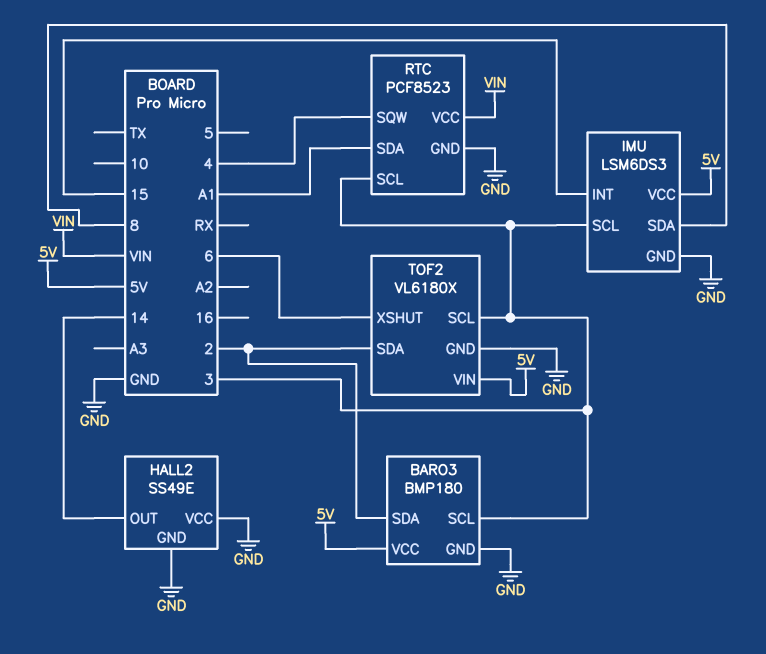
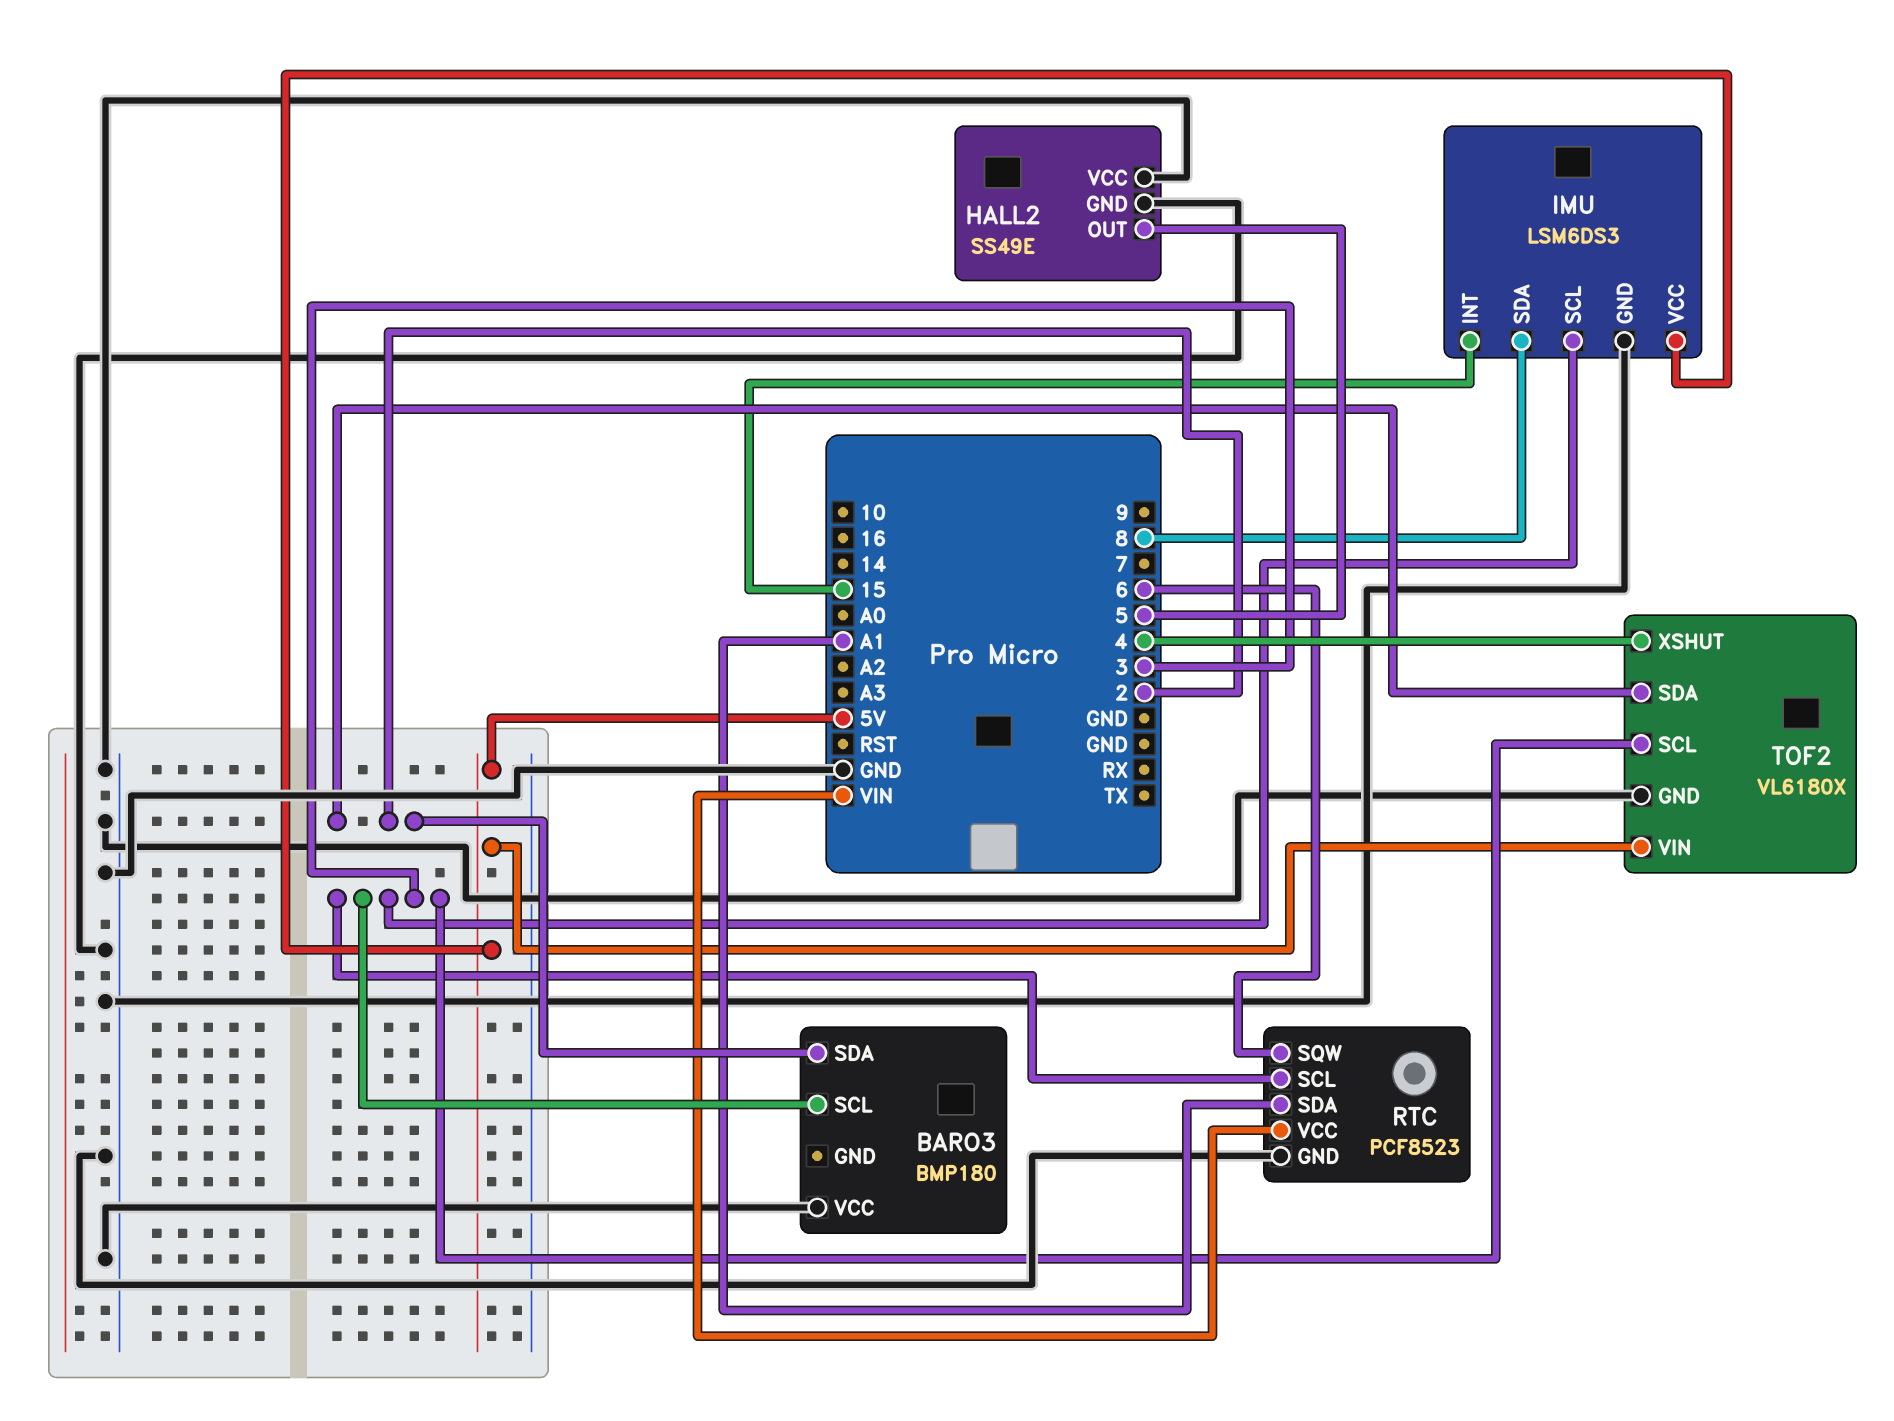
BARO3 pin GND: GND -> none
BARO3 pin VCC: 5V -> GND
HALL2 pin OUT: 14 -> 5
RTC pin SQW: 4 -> 6
TOF2 pin XSHUT: 6 -> 4

